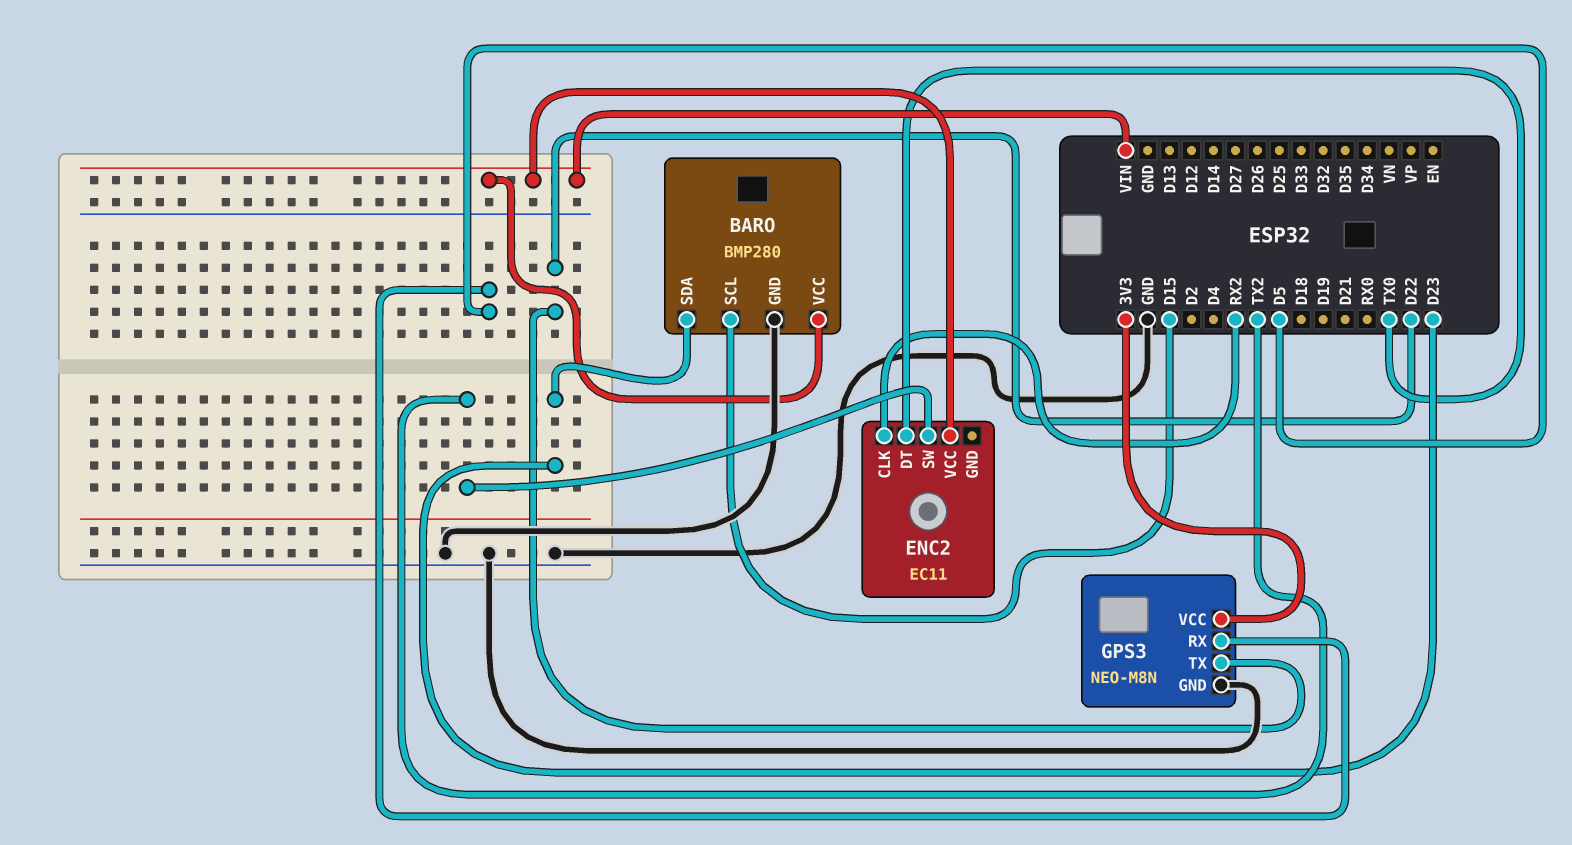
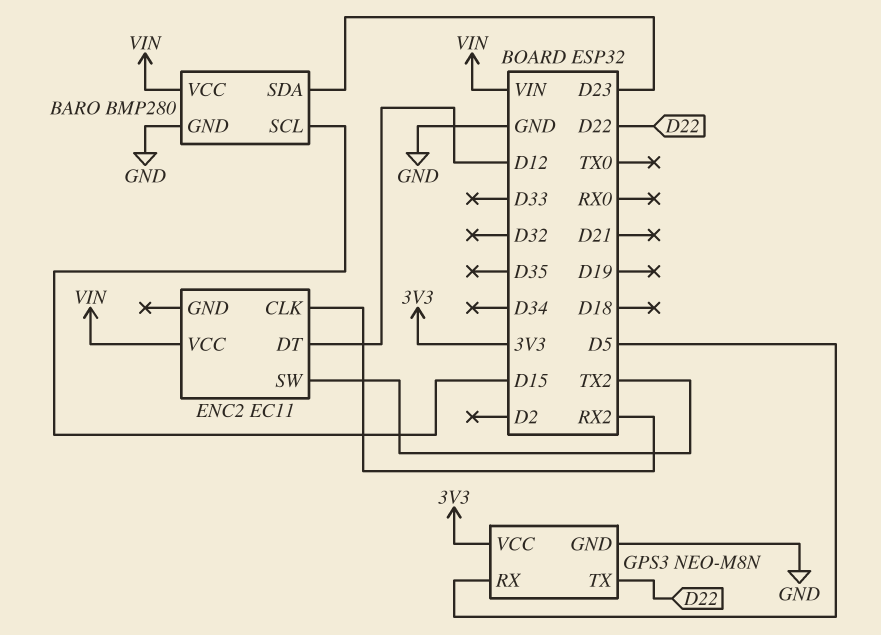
ENC2 pin DT: TX0 -> D12

